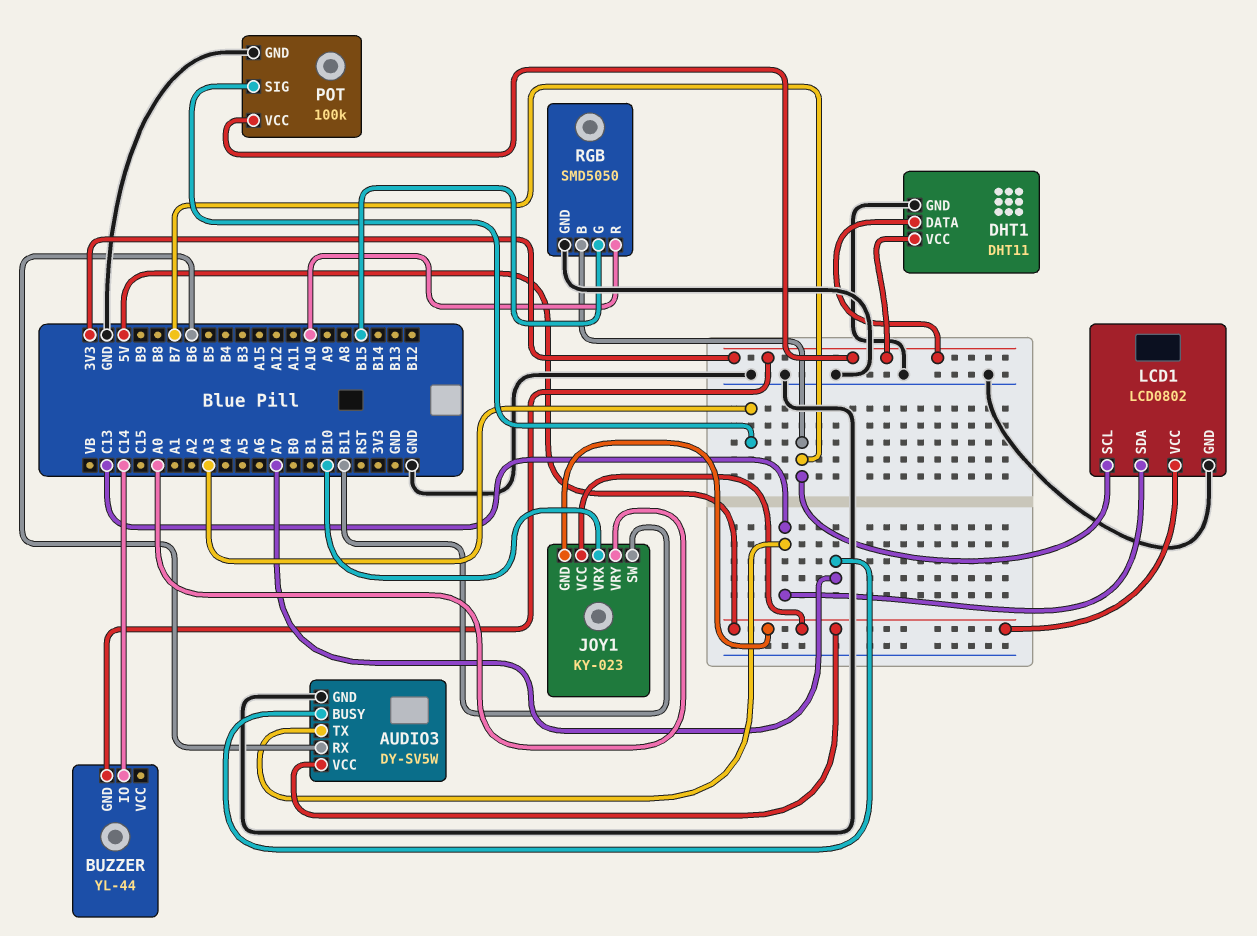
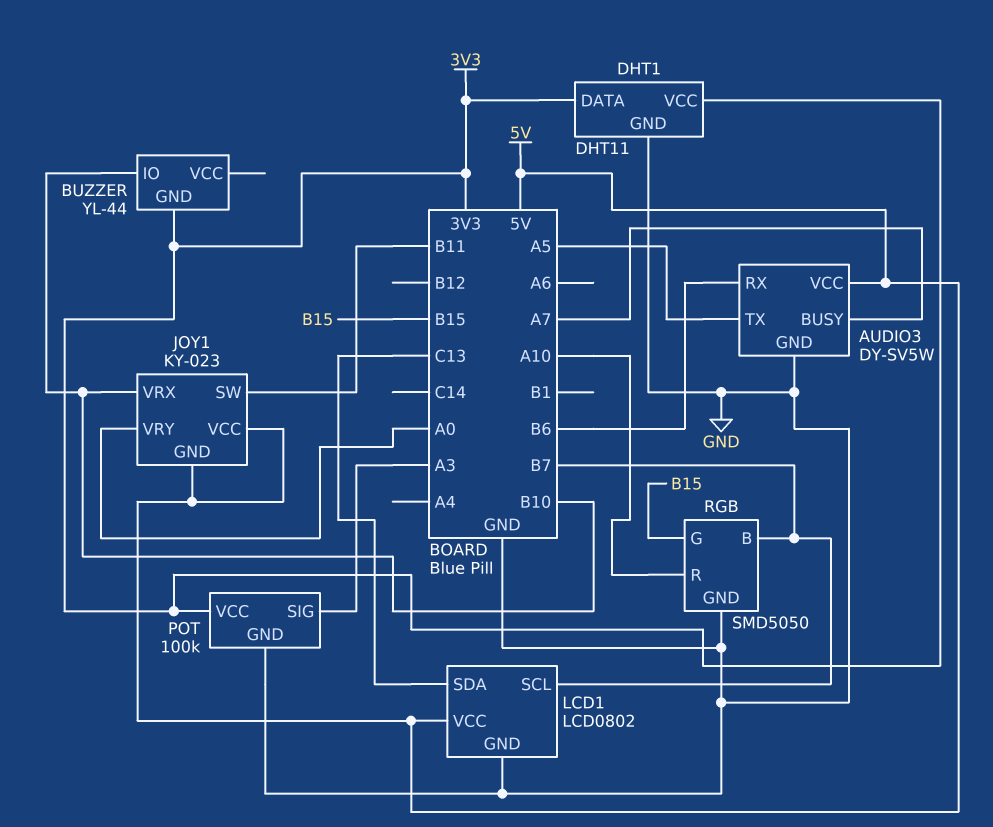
AUDIO3 pin TX: C13 -> A5
BUZZER pin IO: C14 -> B10

